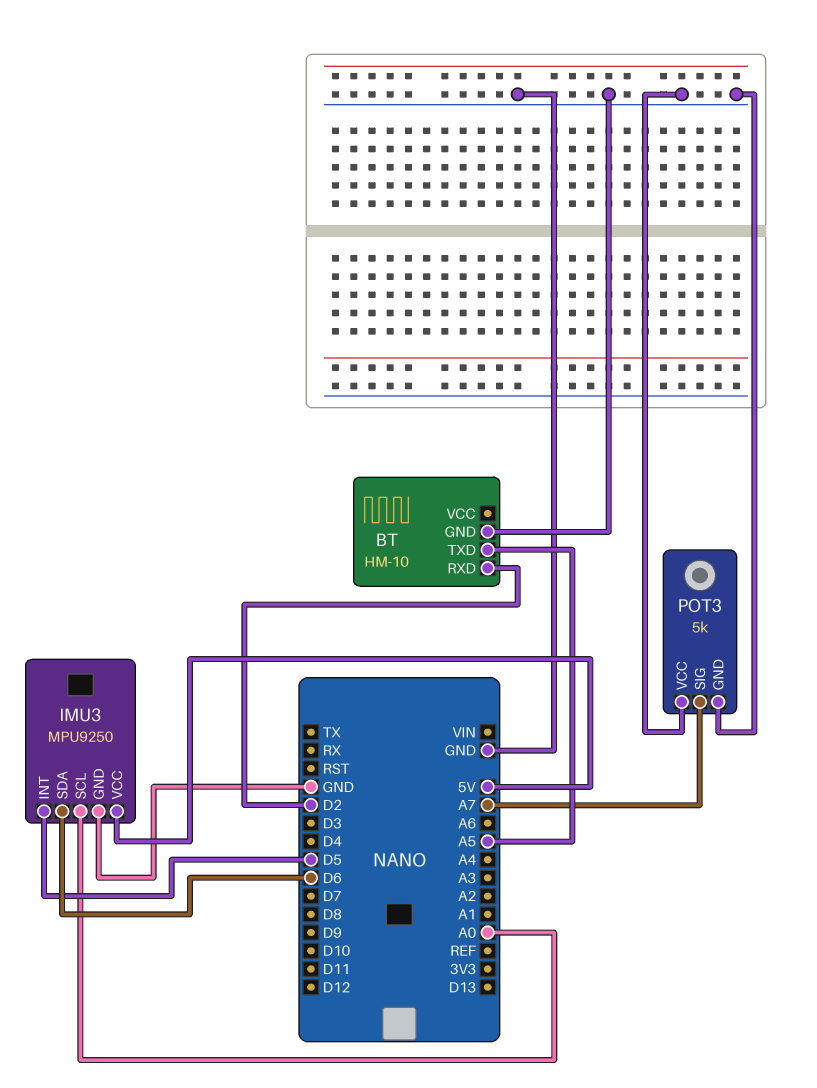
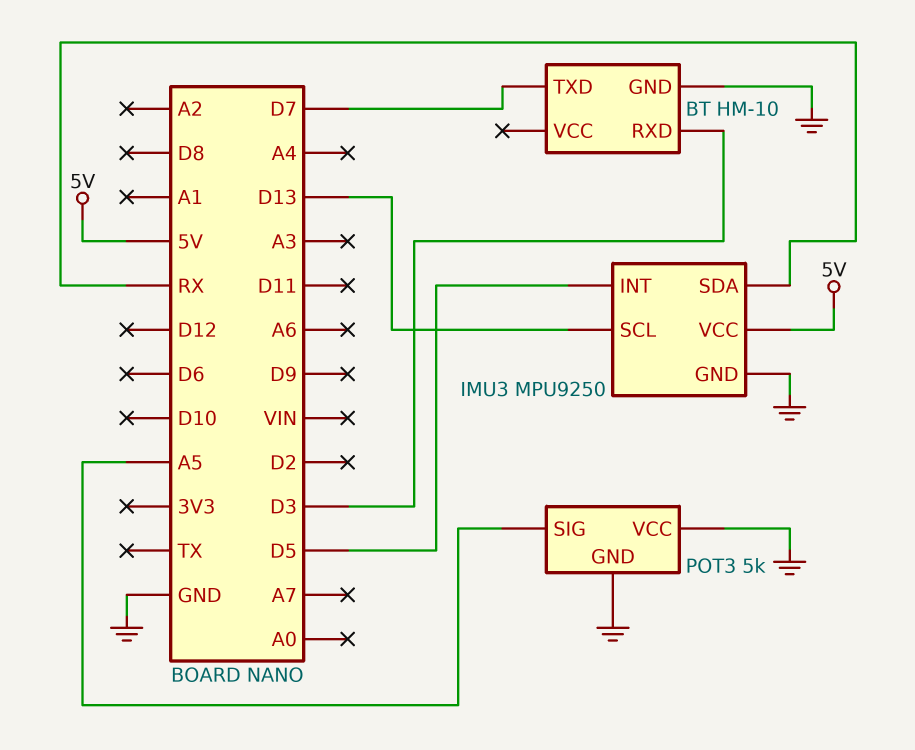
BT pin RXD: D2 -> D3
BT pin TXD: A5 -> D7
IMU3 pin SCL: A0 -> D13
IMU3 pin SDA: D6 -> RX
POT3 pin SIG: A7 -> A5

